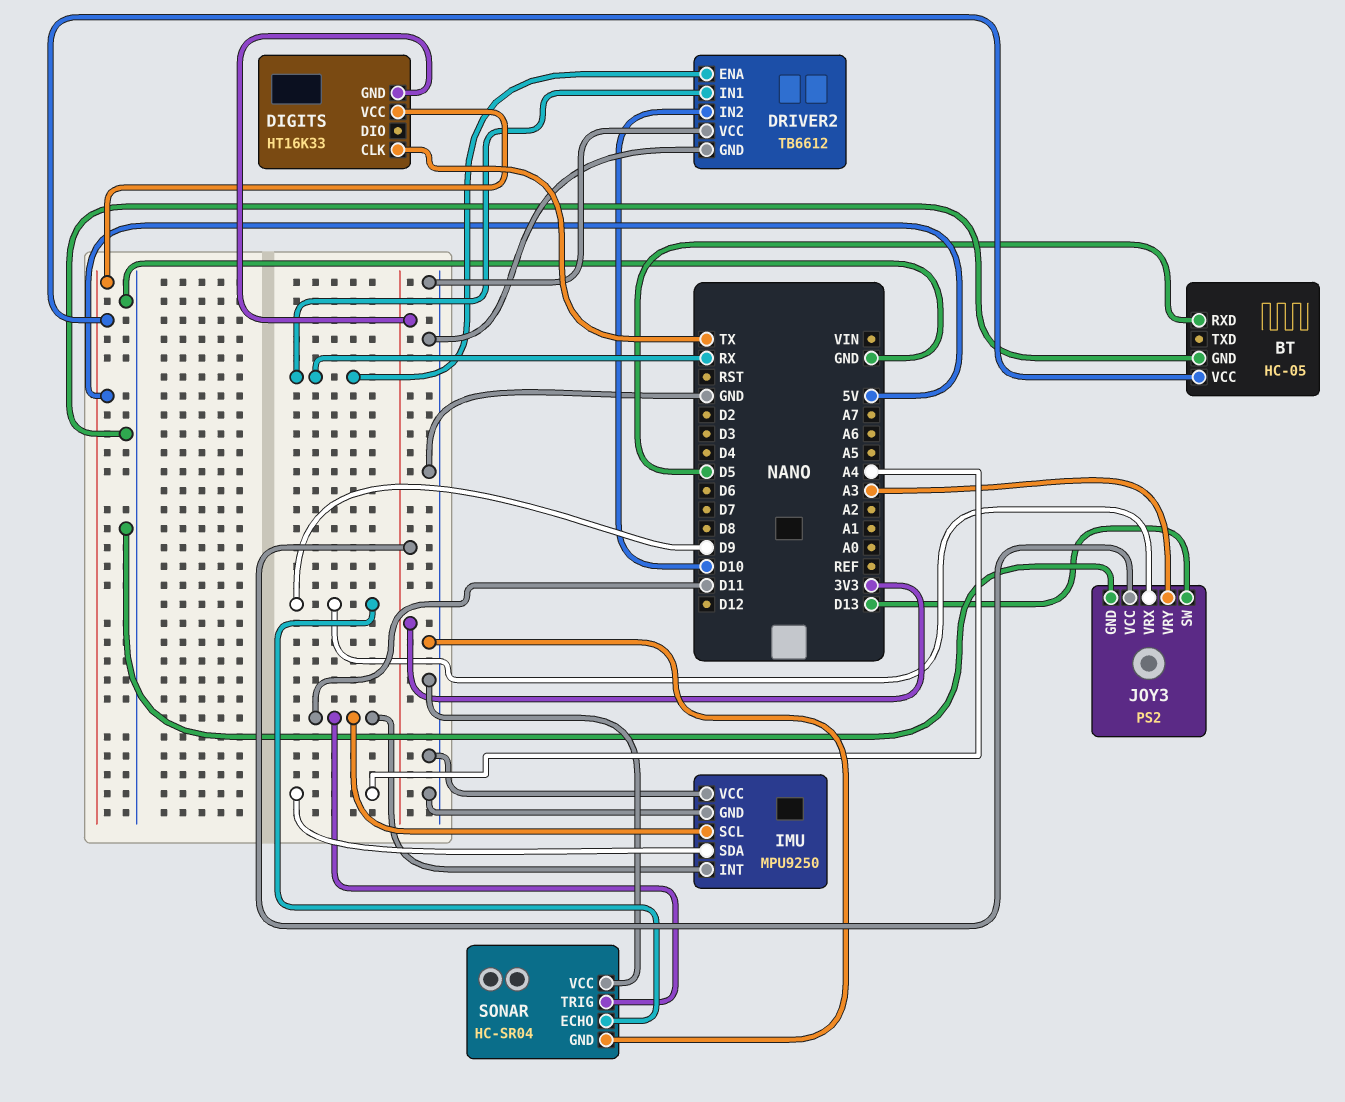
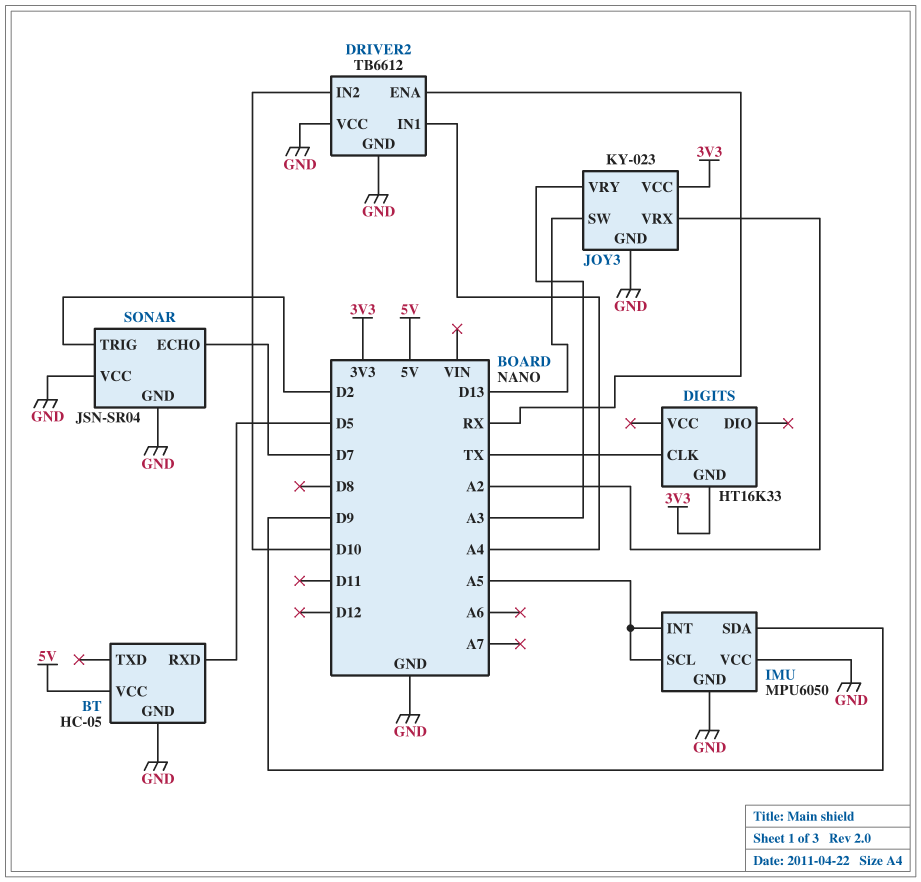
DIGITS pin VCC: 5V -> none
DRIVER2 pin IN1: RX -> A4
IMU: MPU9250 -> MPU6050
IMU pin INT: D11 -> A5
IMU pin SCL: D11 -> A5
IMU pin SDA: A4 -> D9
JOY3: PS2 -> KY-023
JOY3 pin VRX: D9 -> A2
SONAR: HC-SR04 -> JSN-SR04
SONAR pin ECHO: D9 -> D7
SONAR pin TRIG: D11 -> D2

